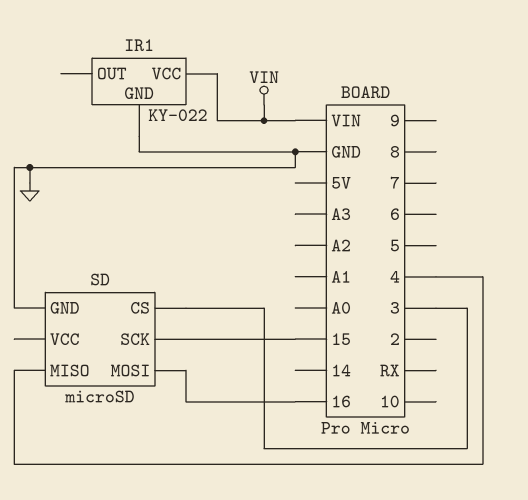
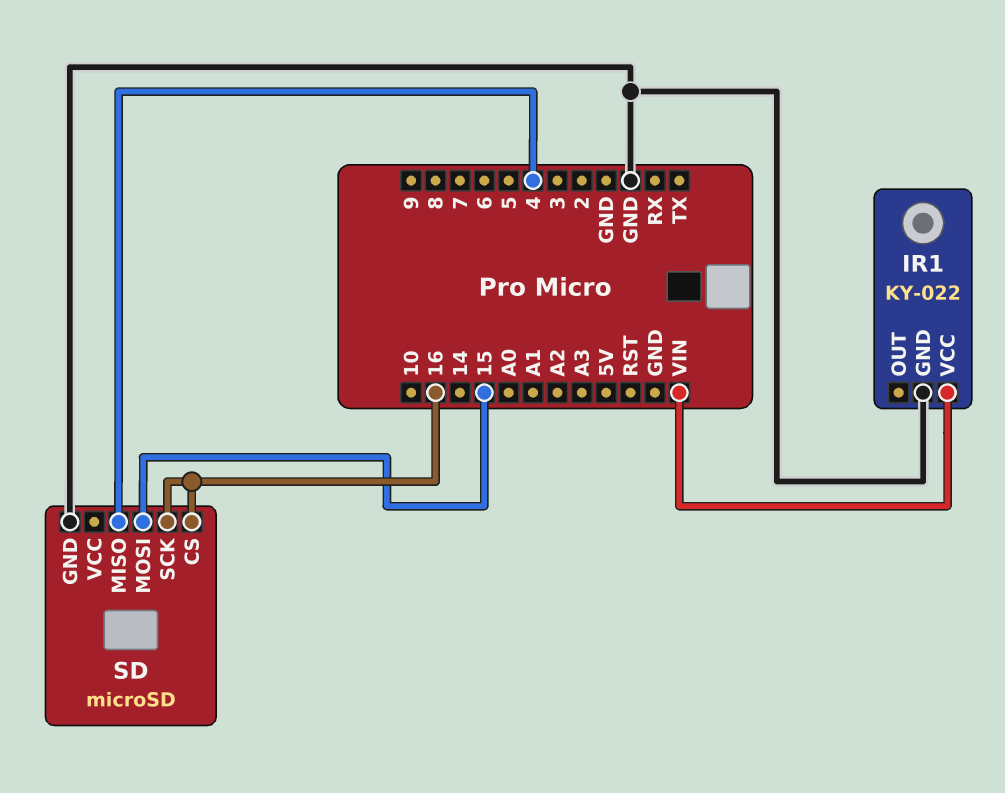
SD pin CS: 3 -> 16
SD pin MOSI: 16 -> 15
SD pin SCK: 15 -> 16

